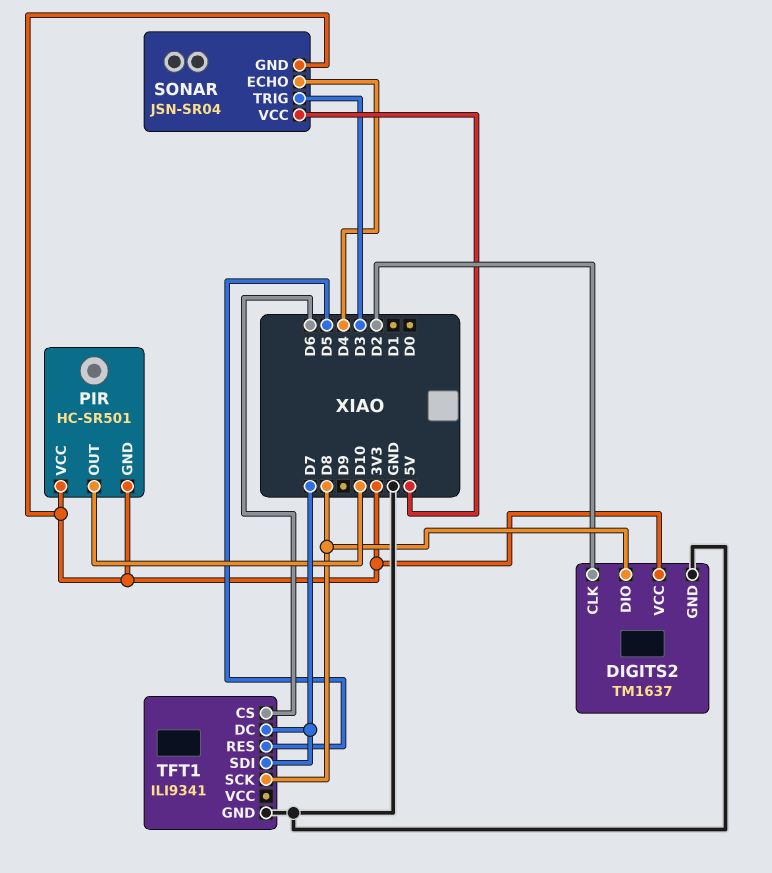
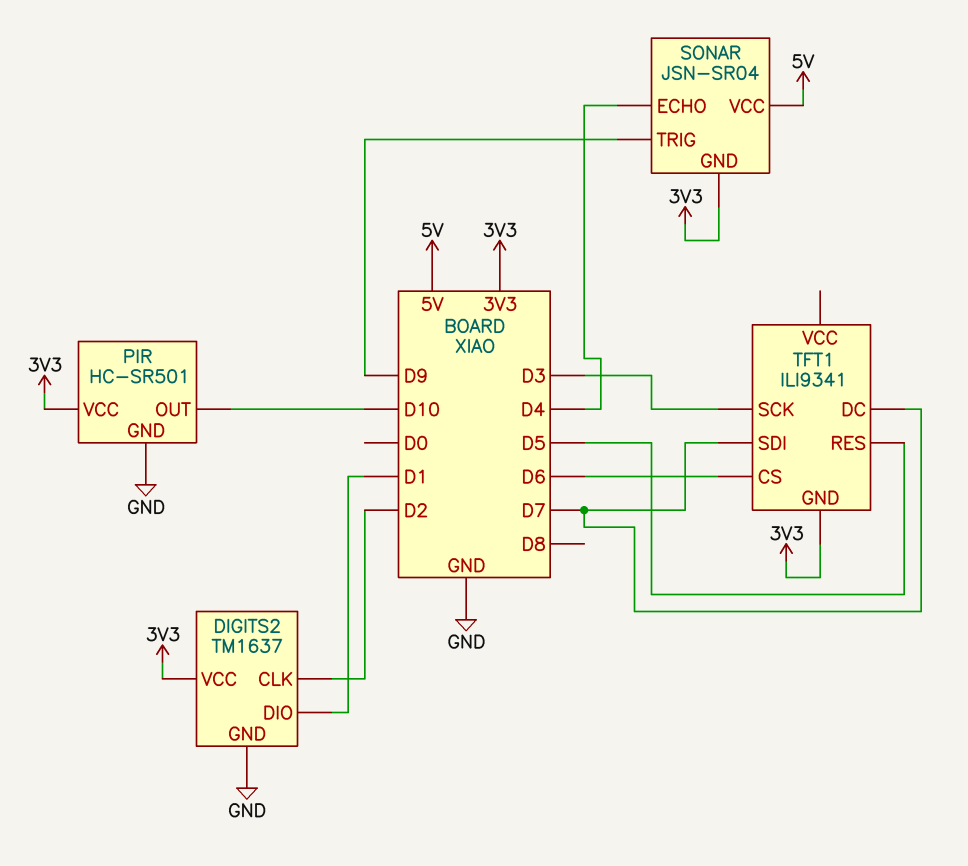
DIGITS2 pin DIO: D8 -> D1
PIR pin GND: 3V3 -> GND
SONAR pin TRIG: D3 -> D9
TFT1 pin GND: GND -> 3V3
TFT1 pin SCK: D8 -> D3

